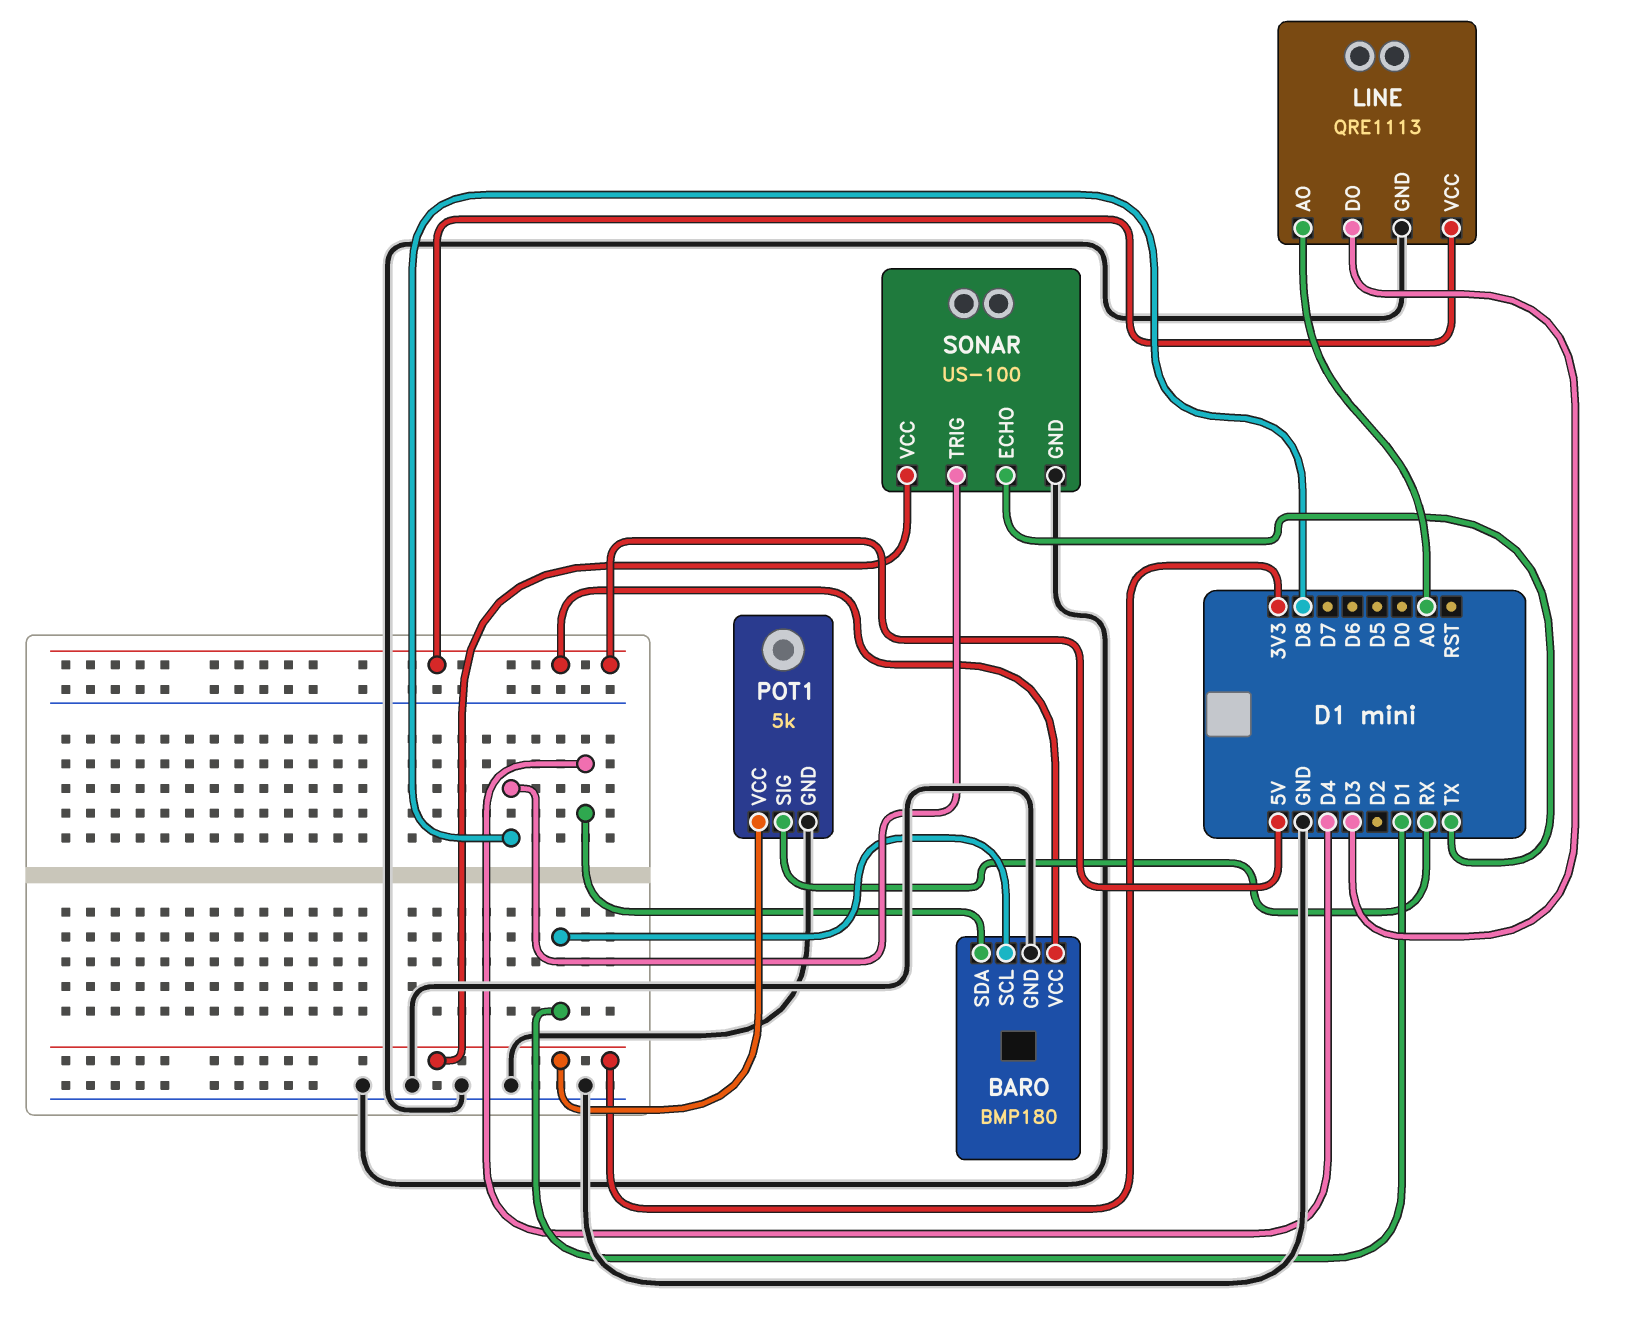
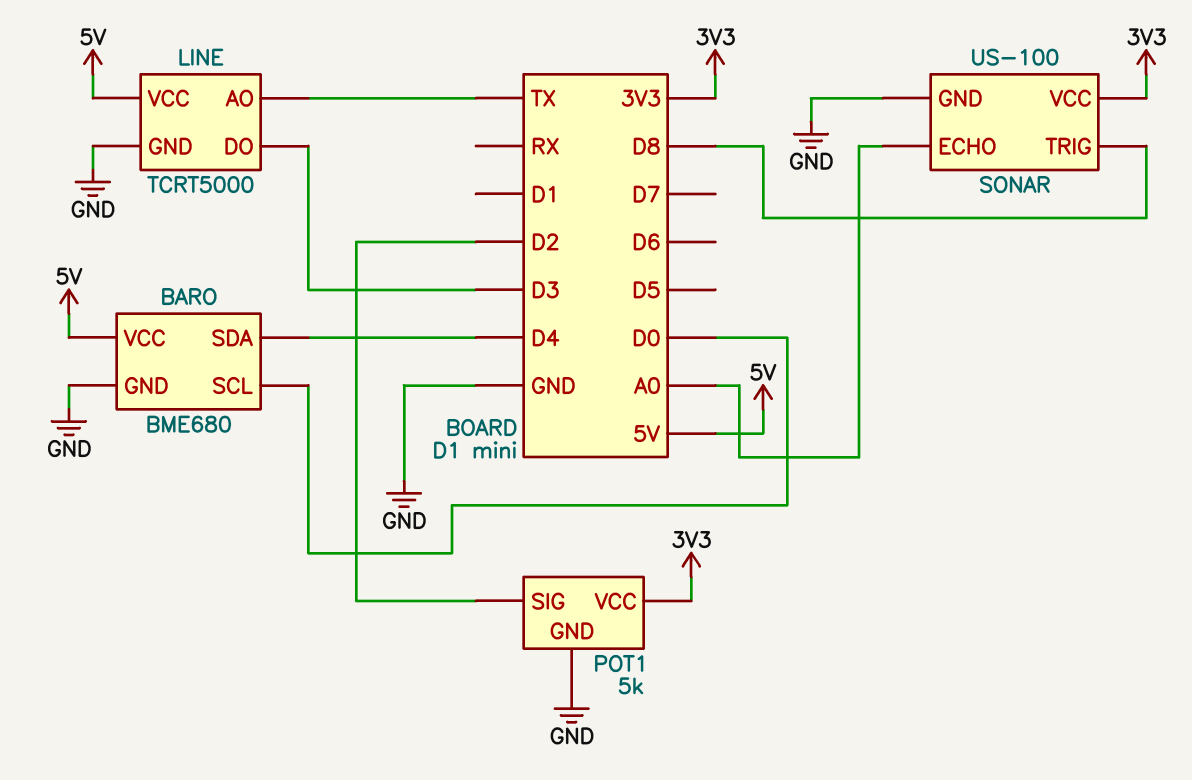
BARO: BMP180 -> BME680
BARO pin SCL: D1 -> D0
LINE: QRE1113 -> TCRT5000
LINE pin AO: A0 -> TX
POT1 pin SIG: RX -> D2
SONAR pin ECHO: TX -> A0

